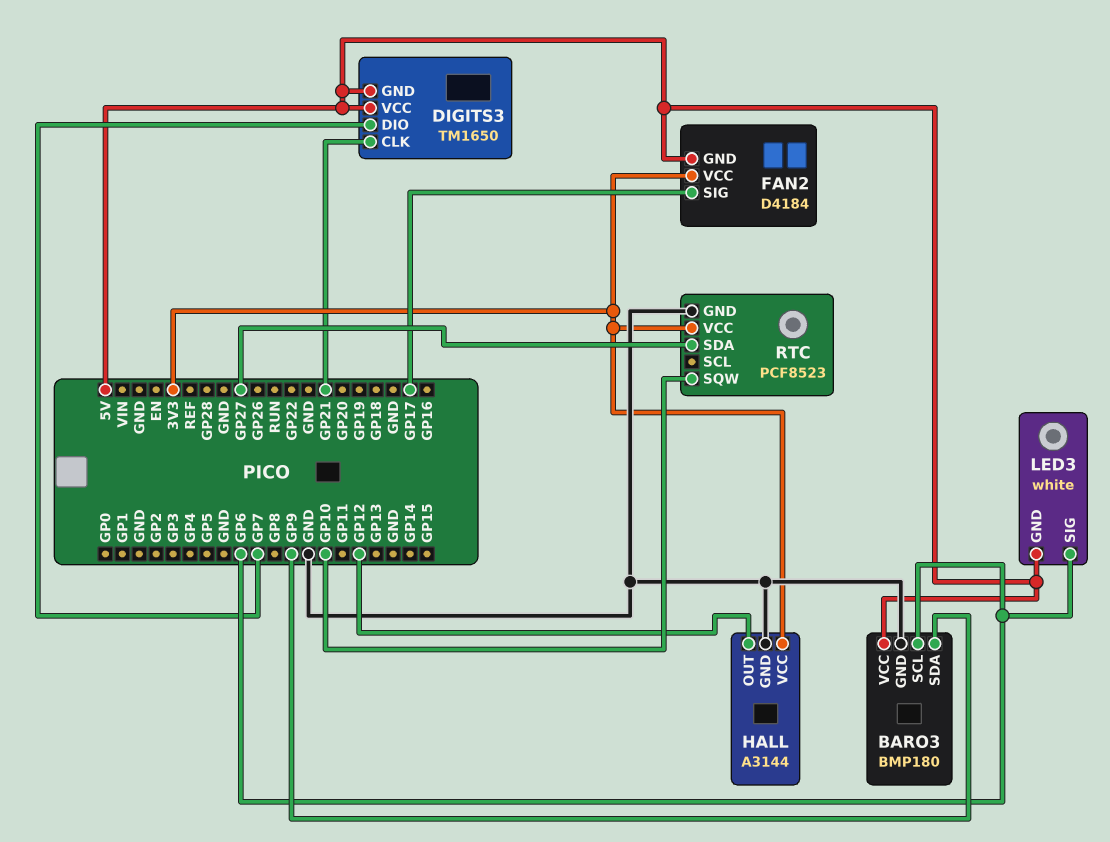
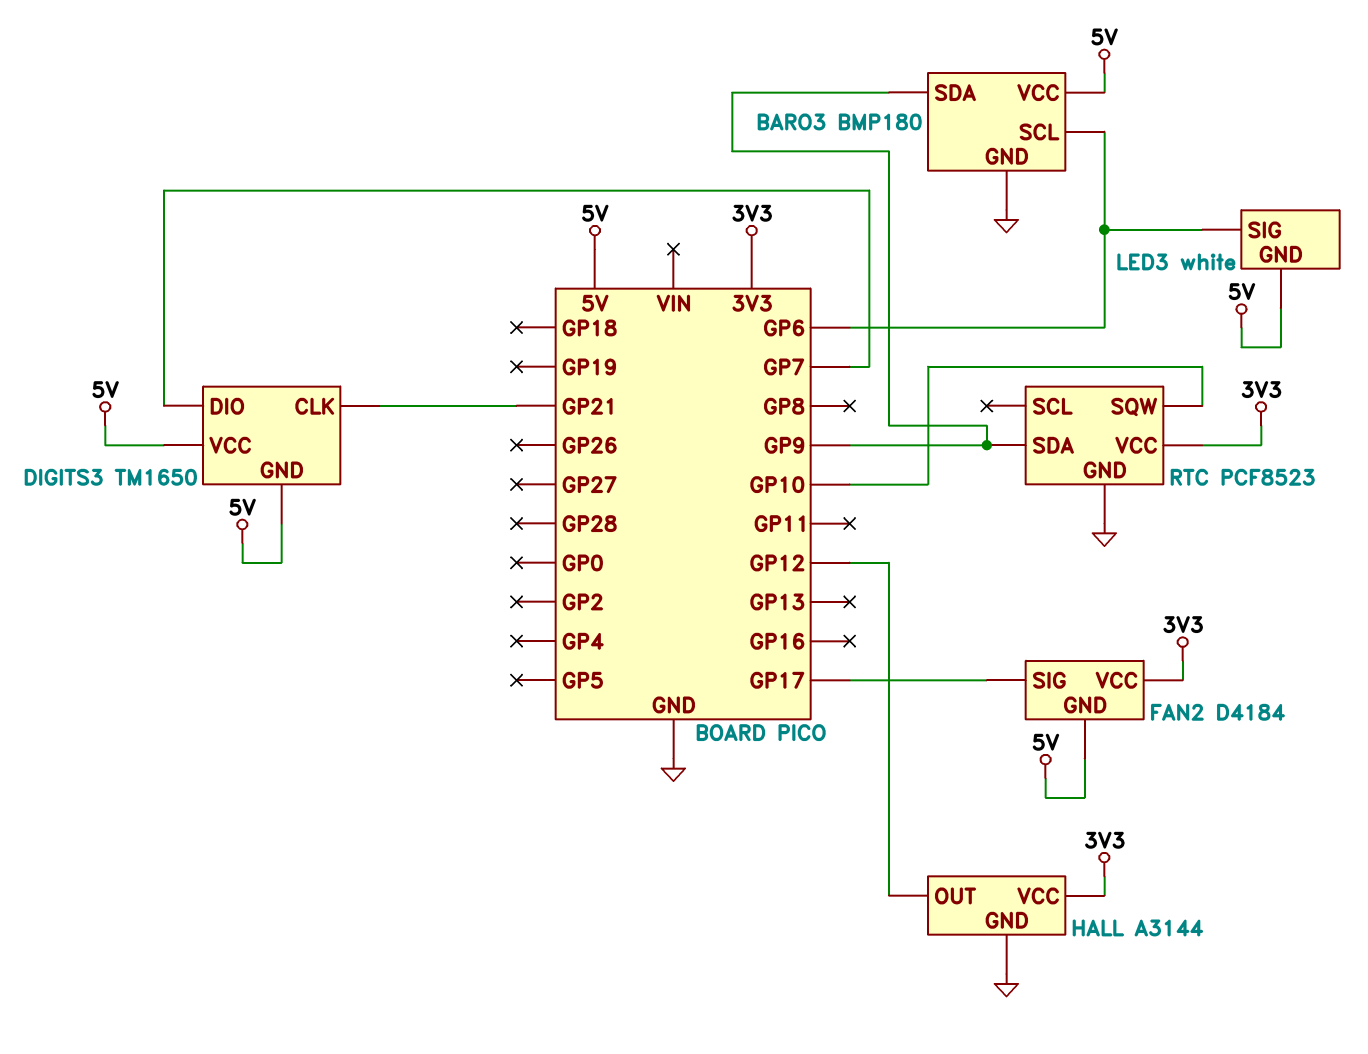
RTC pin SDA: GP27 -> GP9

